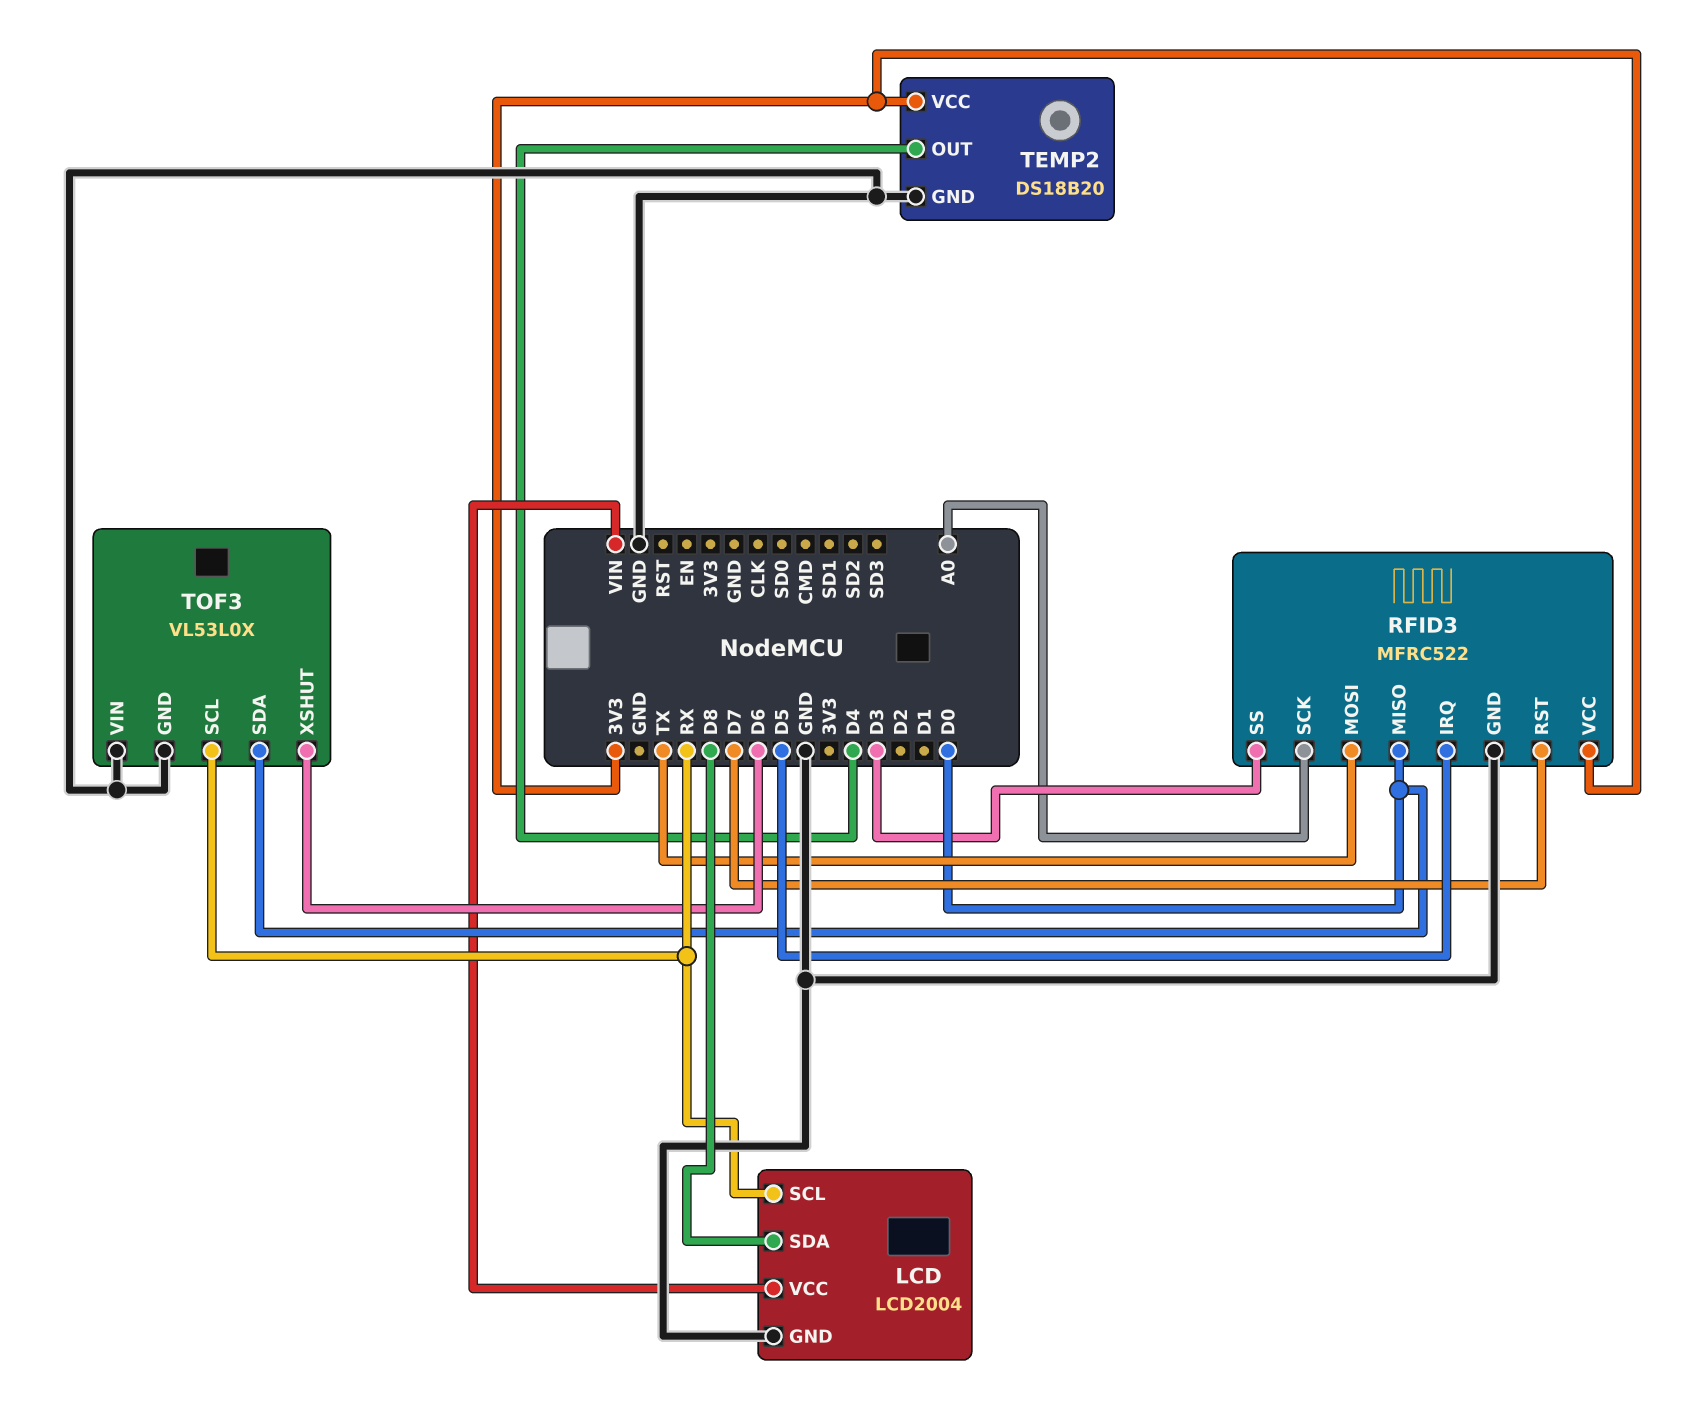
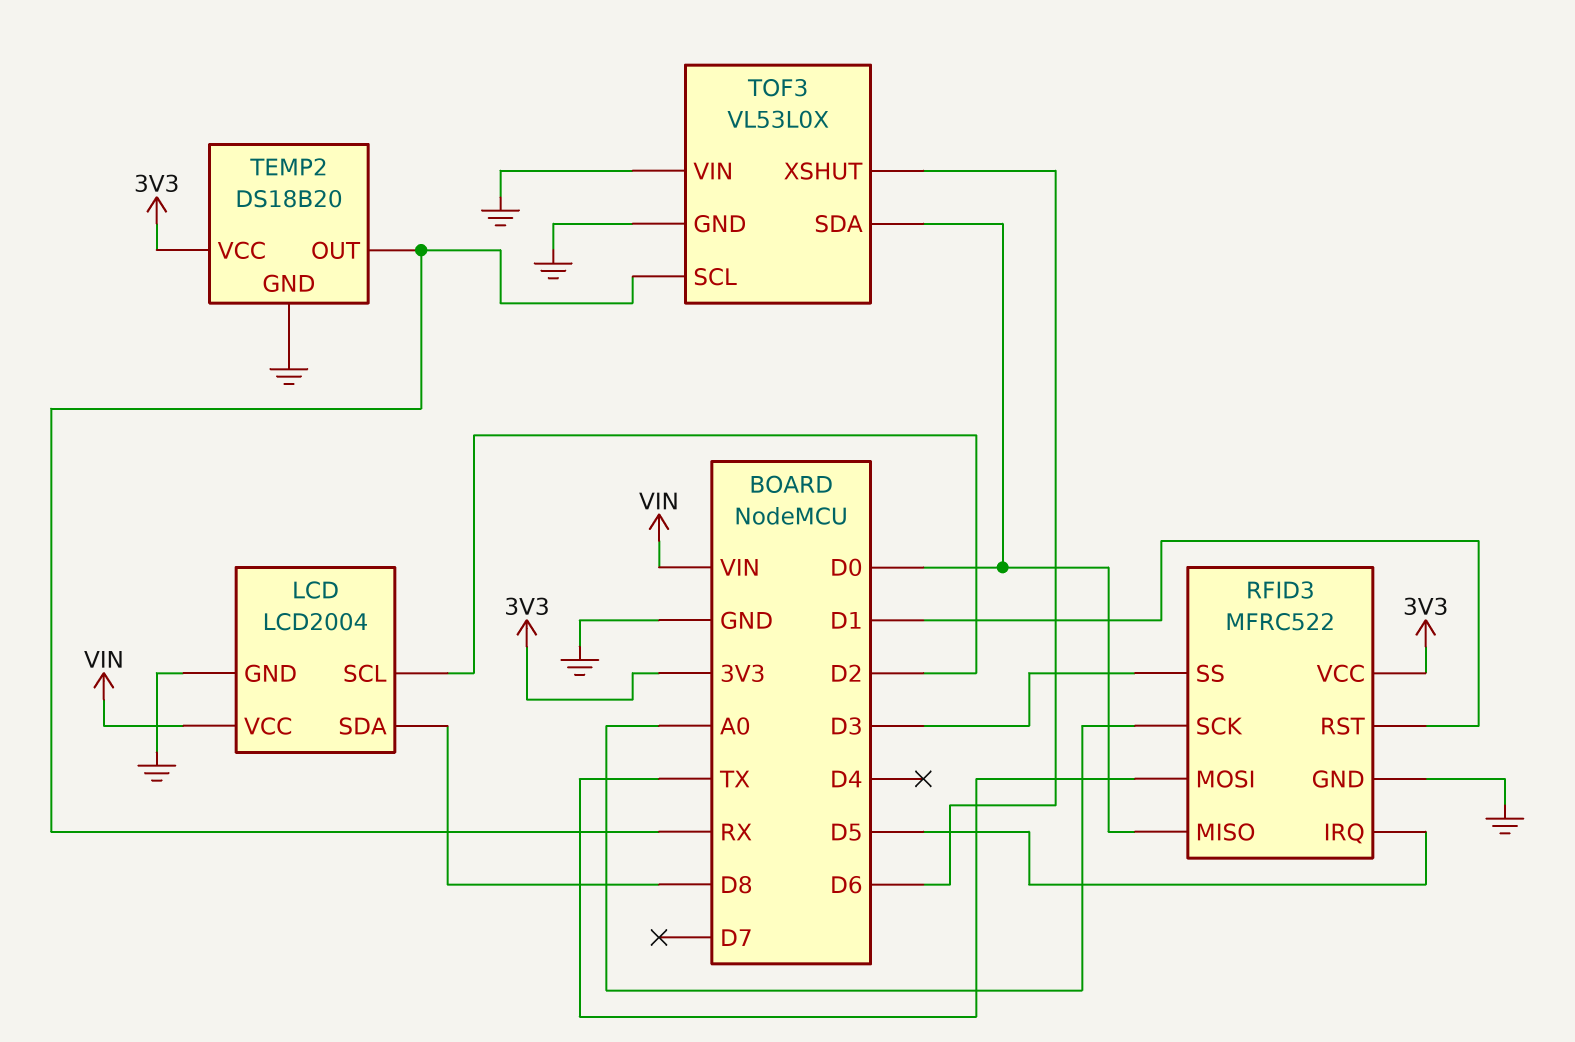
LCD pin SCL: RX -> D2
RFID3 pin RST: D7 -> D1
TEMP2 pin OUT: D4 -> RX

